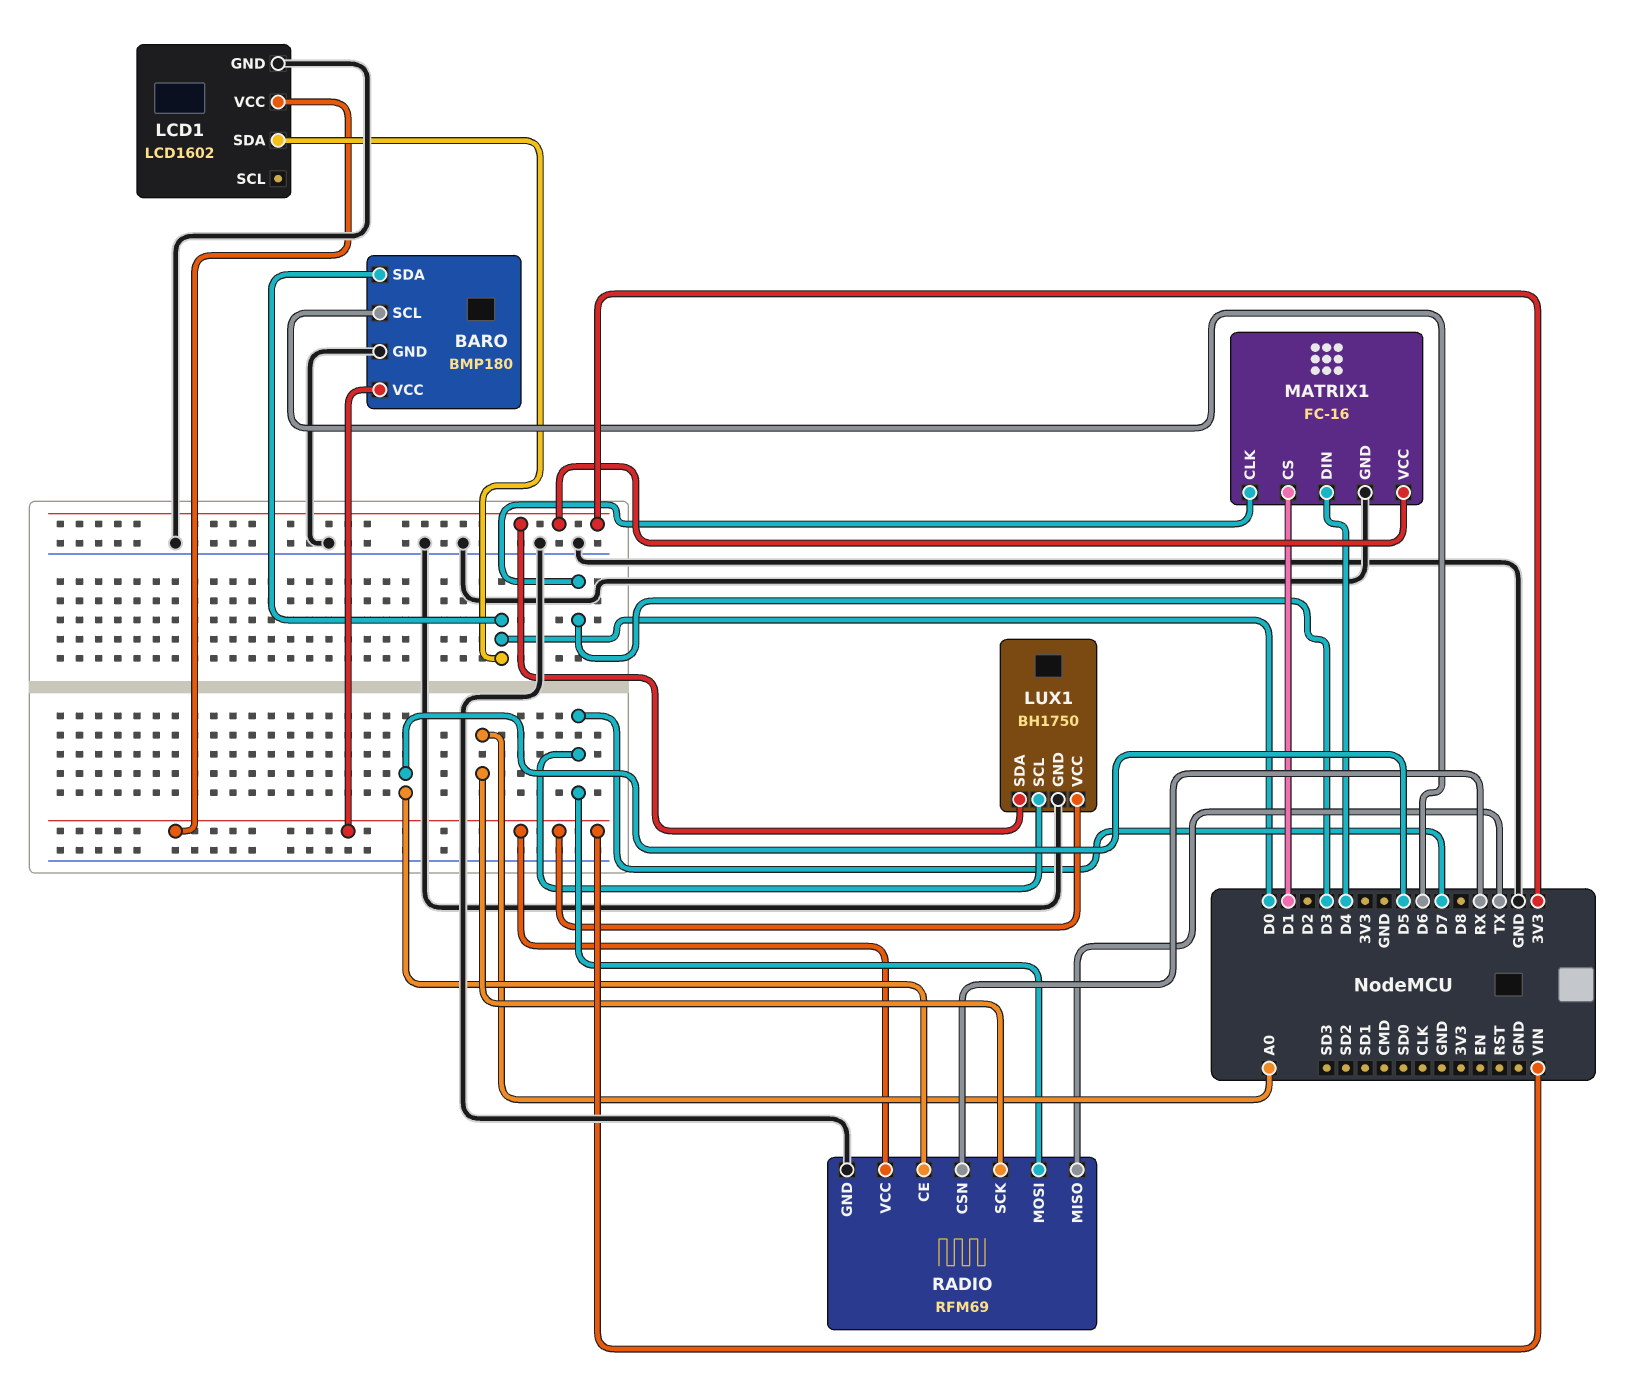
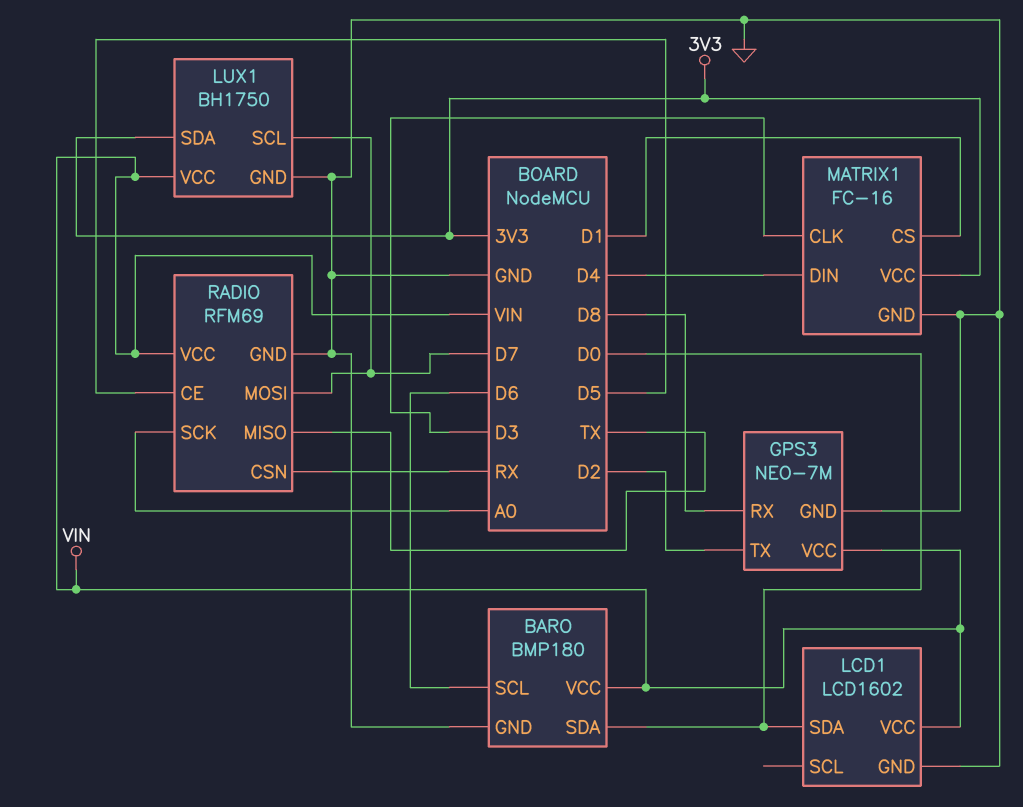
GPS3: none -> NEO-7M
GPS3 pin GND: none -> GND
GPS3 pin RX: none -> D8
GPS3 pin TX: none -> D2
GPS3 pin VCC: none -> VIN

